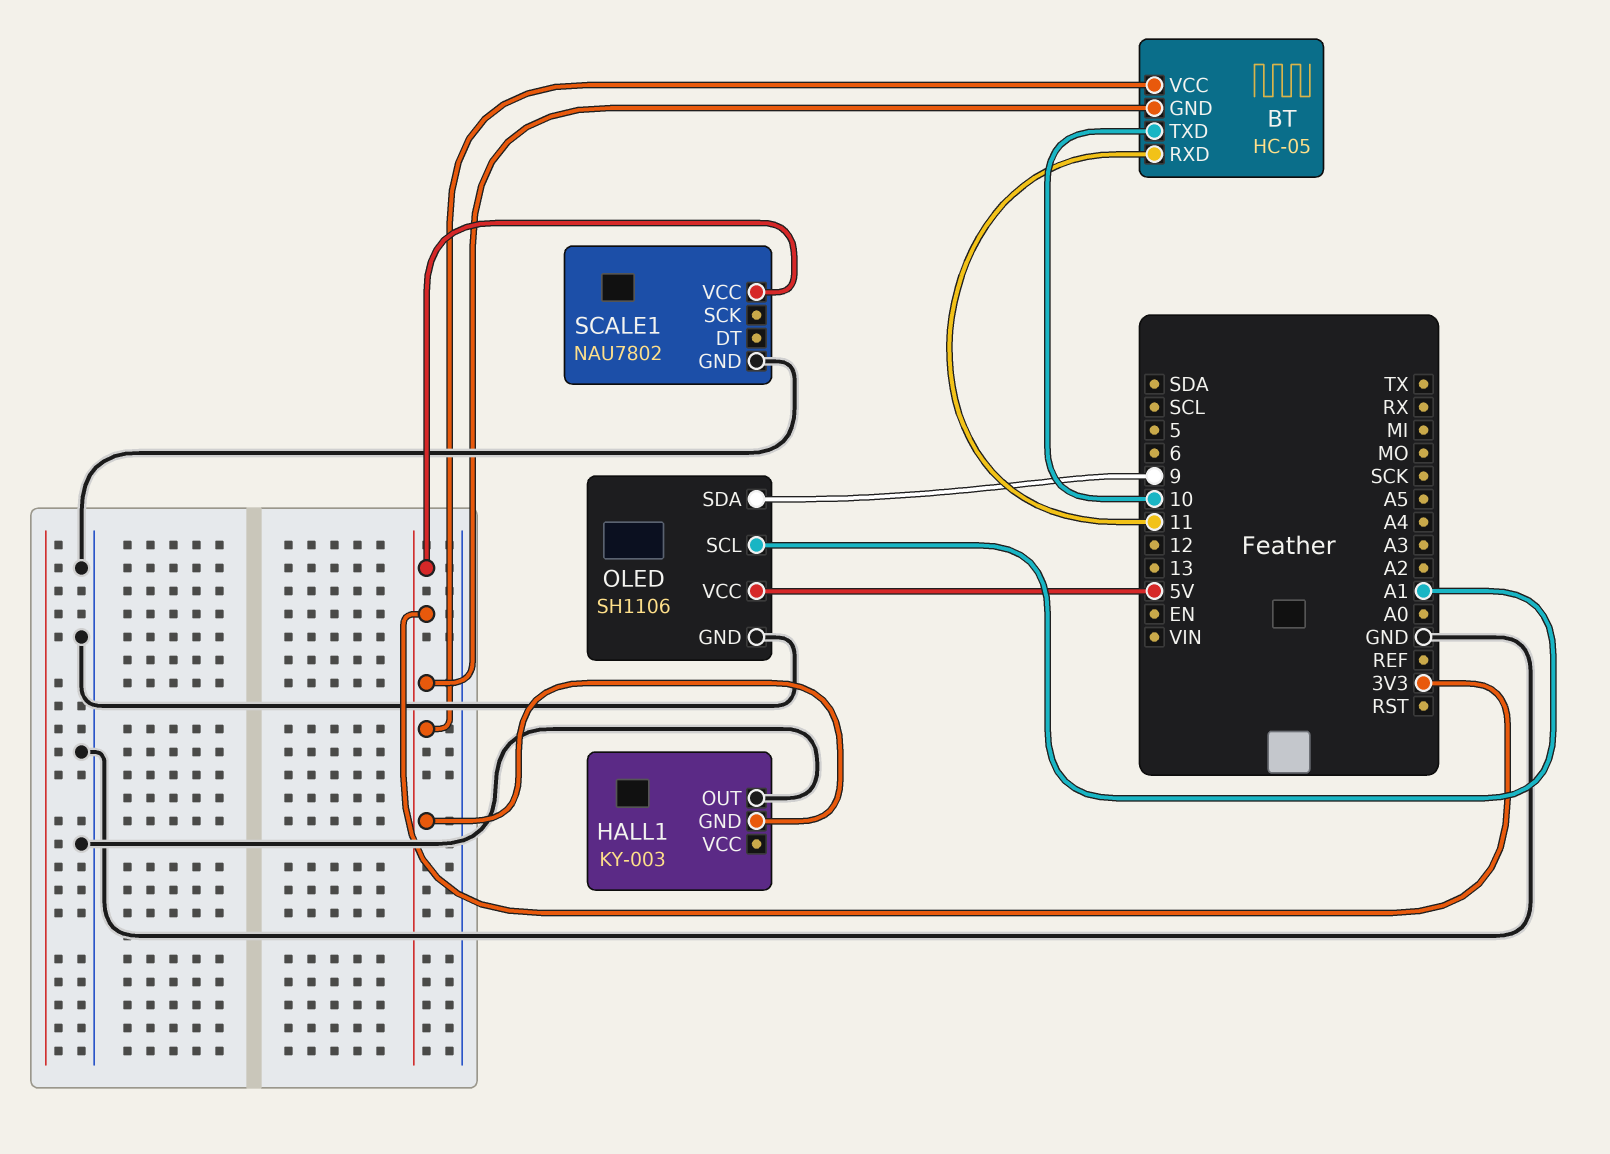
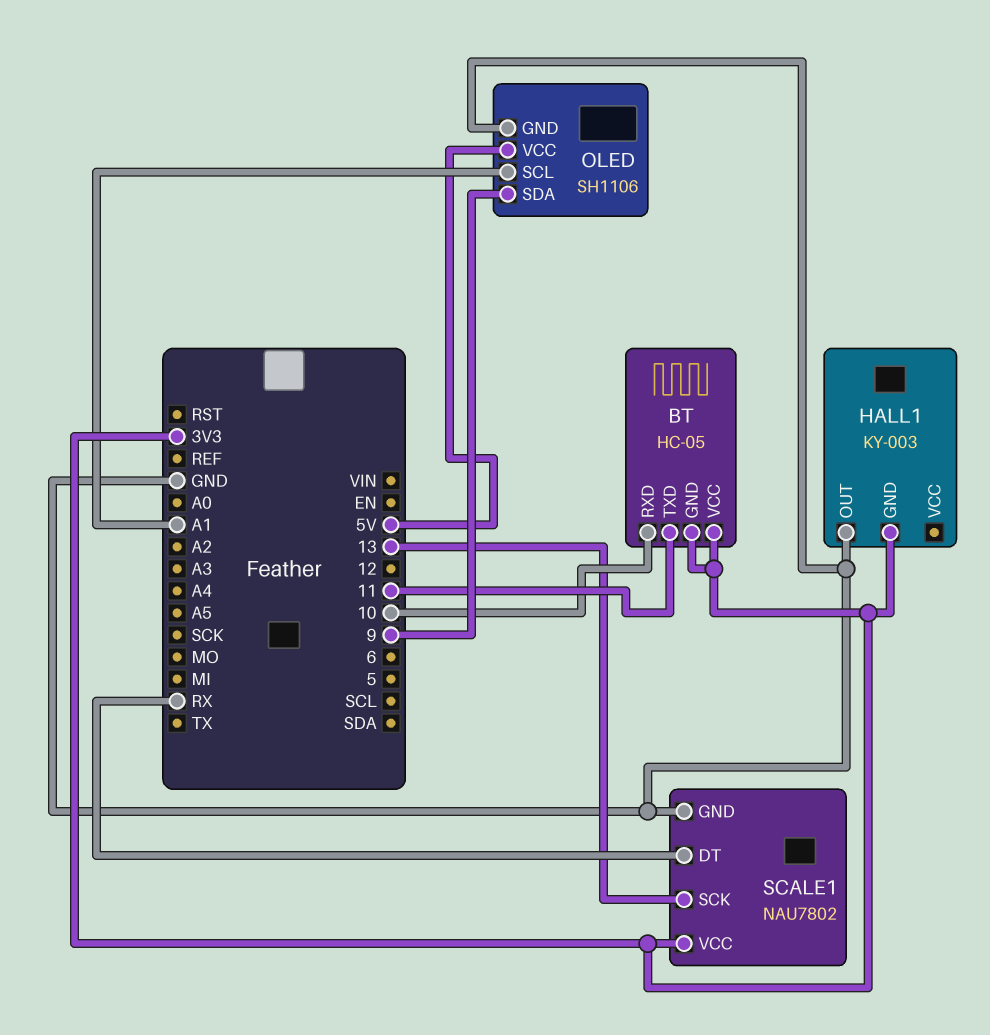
BT pin RXD: 11 -> 10
BT pin TXD: 10 -> 11
SCALE1 pin DT: none -> RX
SCALE1 pin SCK: none -> 13

